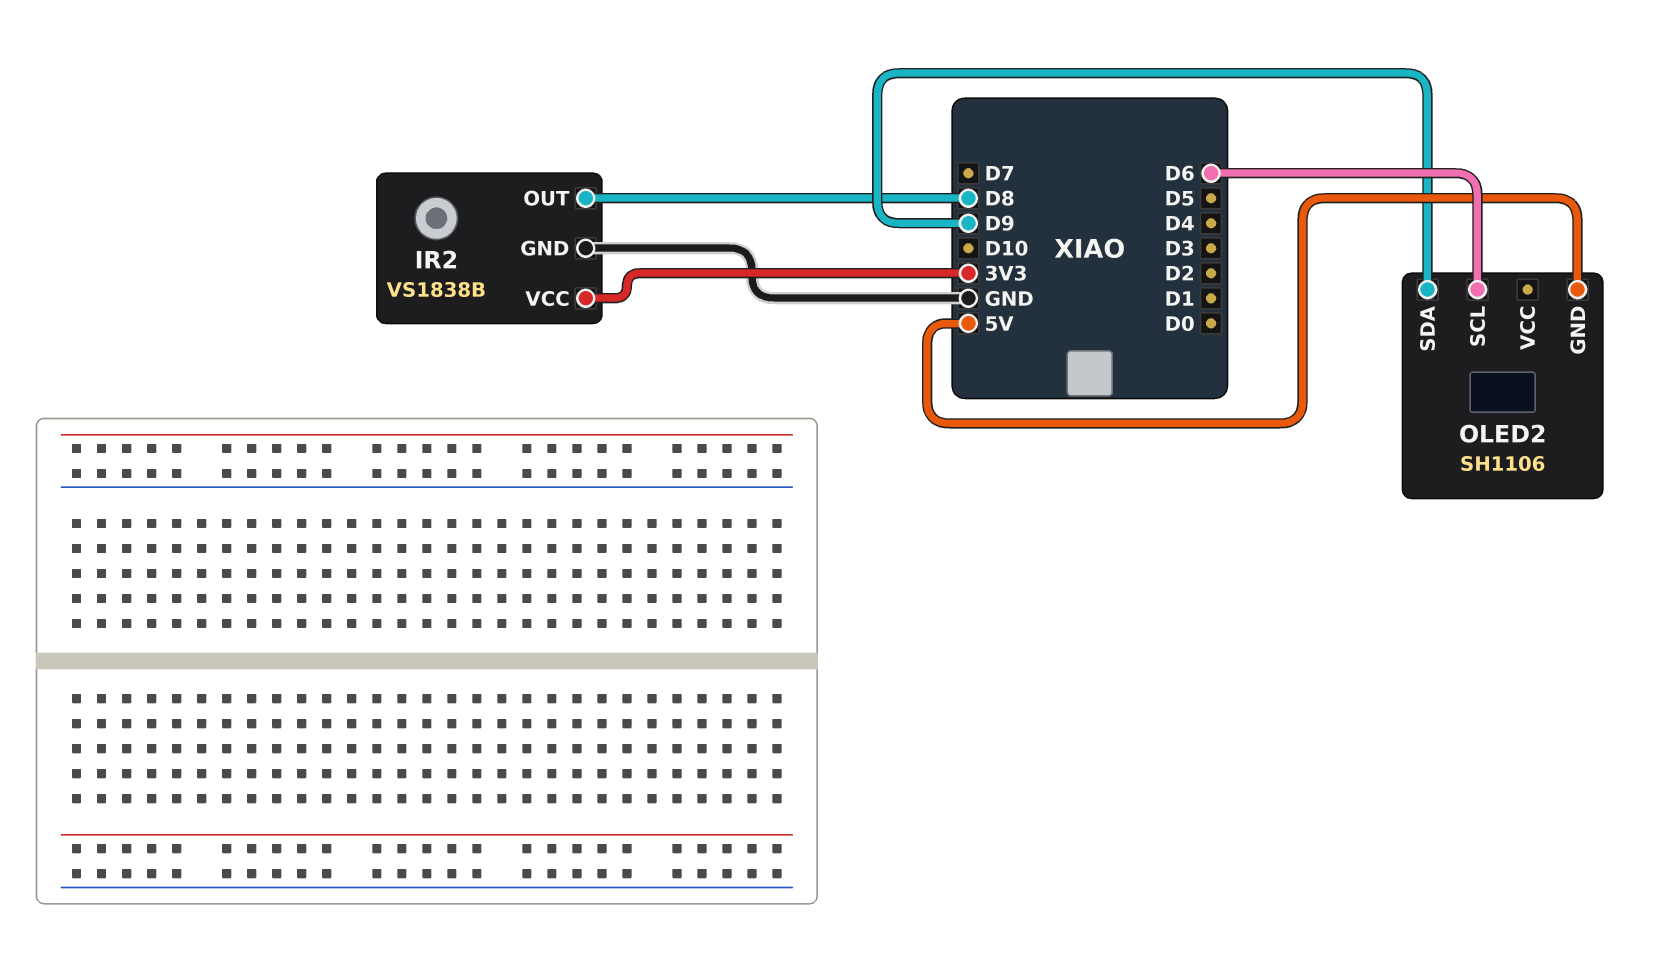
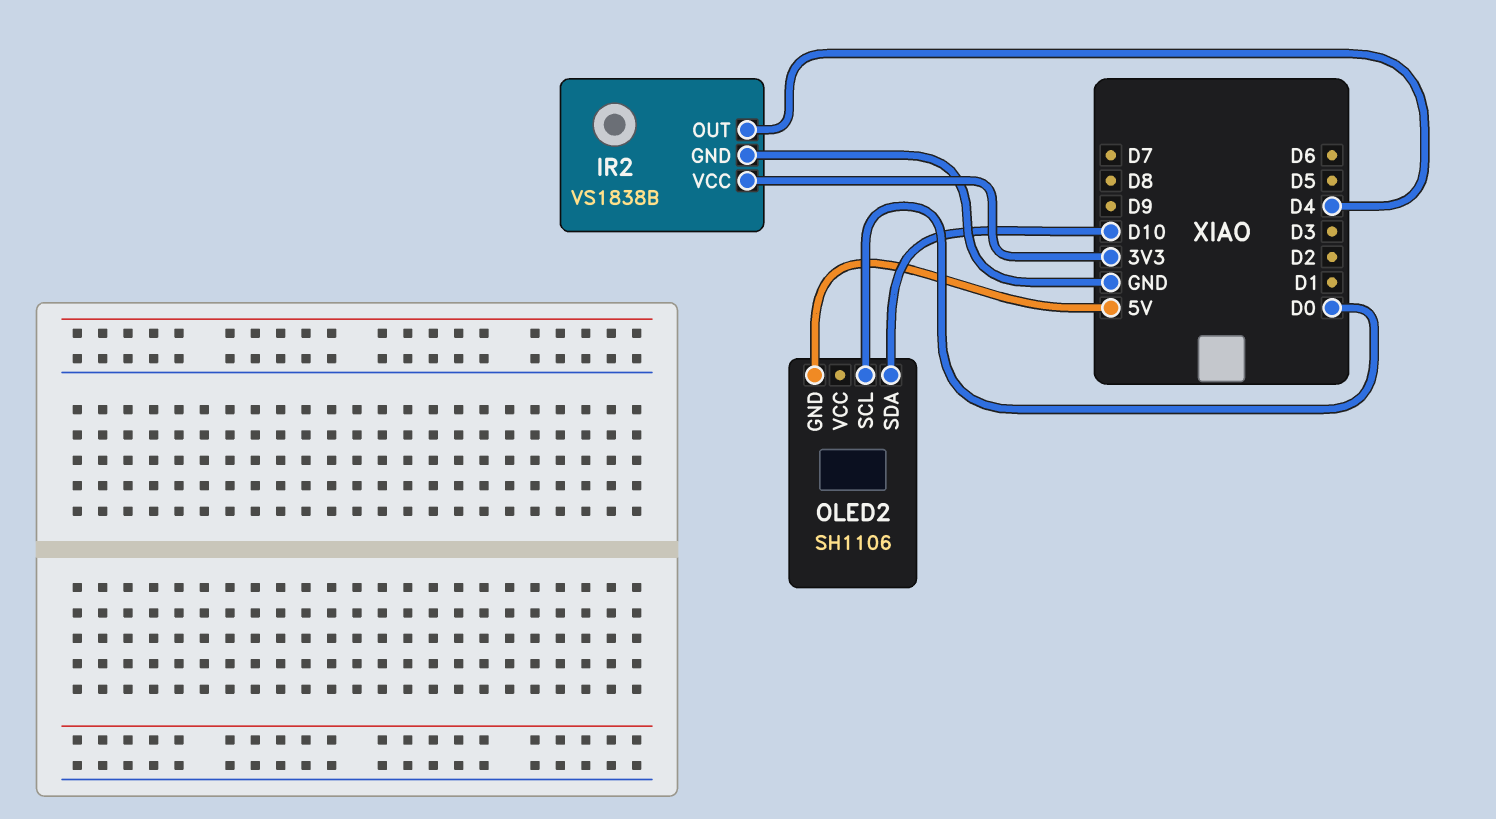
IR2 pin OUT: D8 -> D4
OLED2 pin SCL: D6 -> D0
OLED2 pin SDA: D9 -> D10

